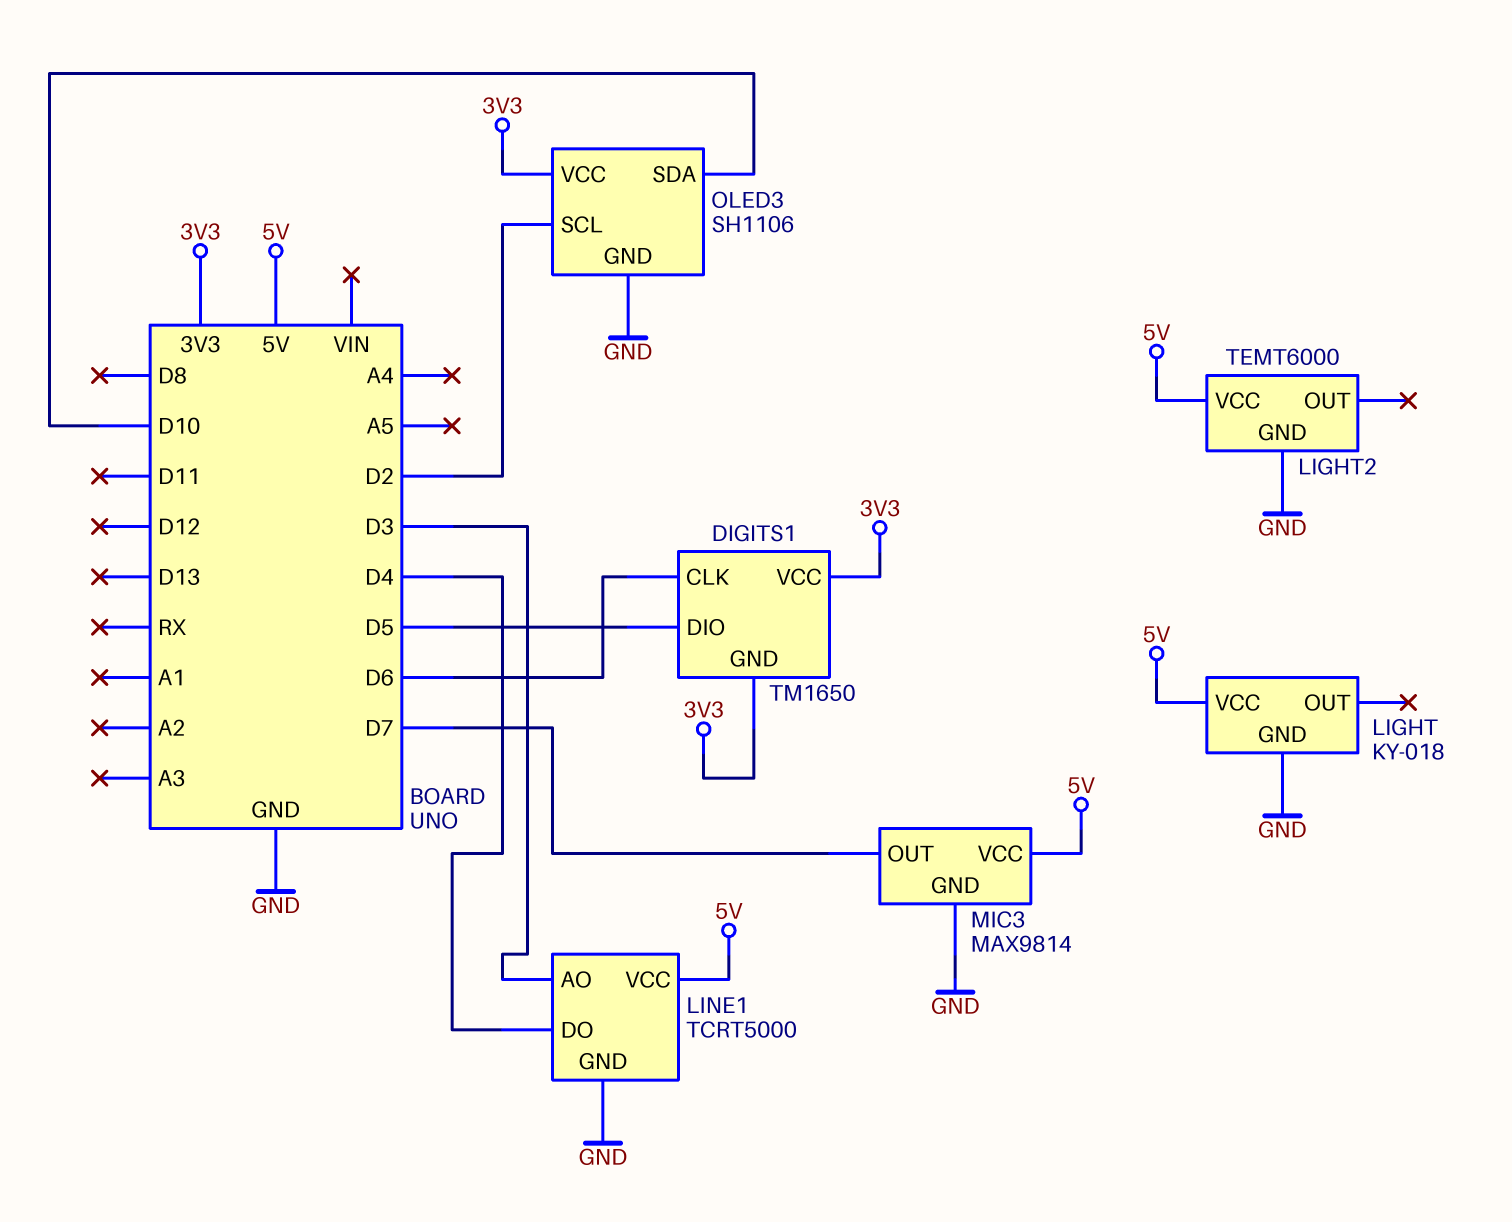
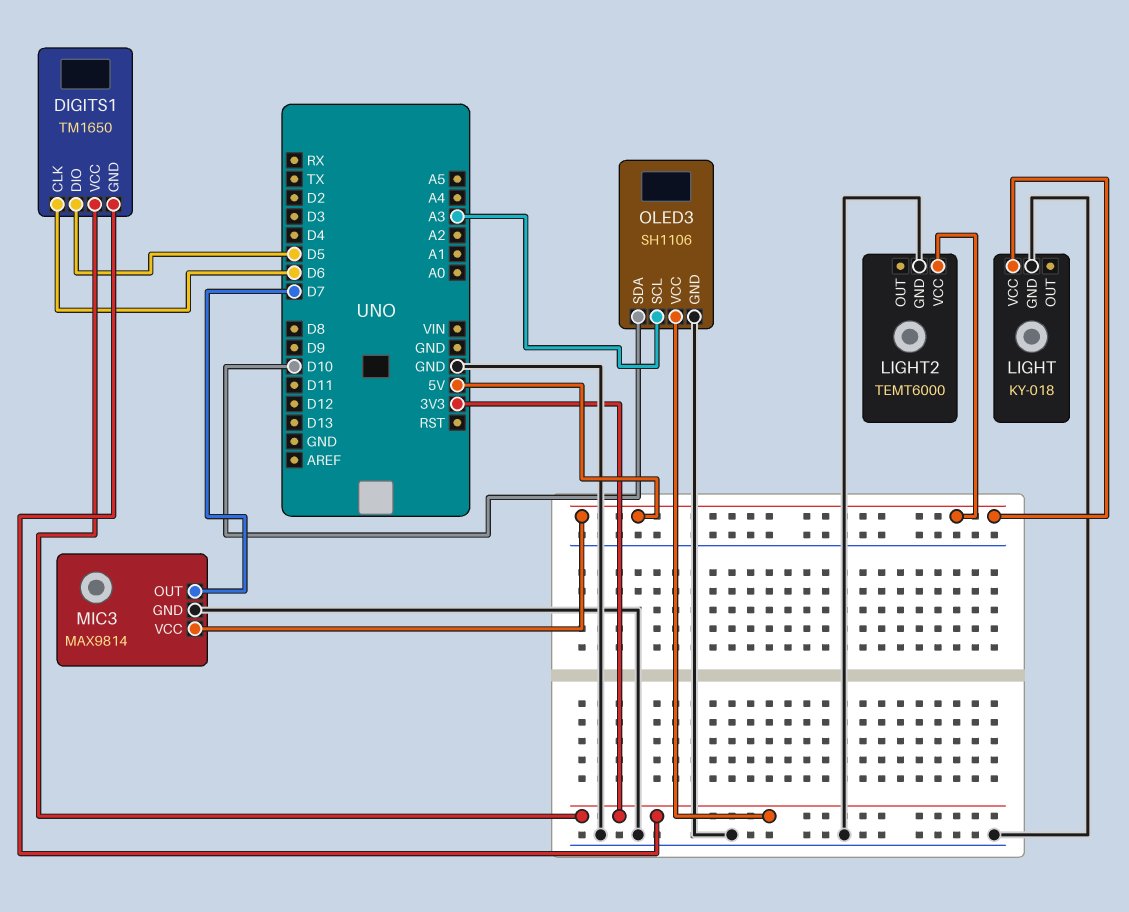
LINE1: TCRT5000 -> none
LINE1 pin AO: D3 -> none
LINE1 pin DO: D4 -> none
LINE1 pin GND: GND -> none
LINE1 pin VCC: 5V -> none
OLED3 pin SCL: D2 -> A3

